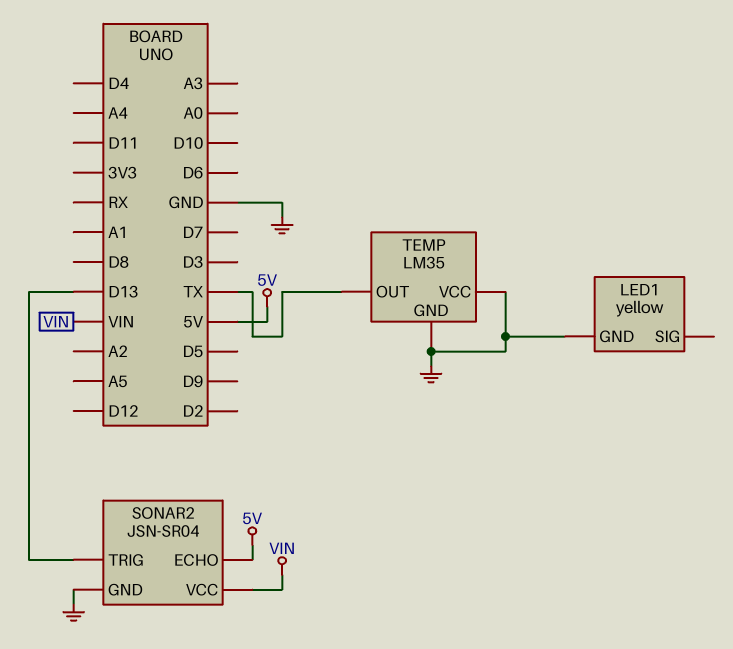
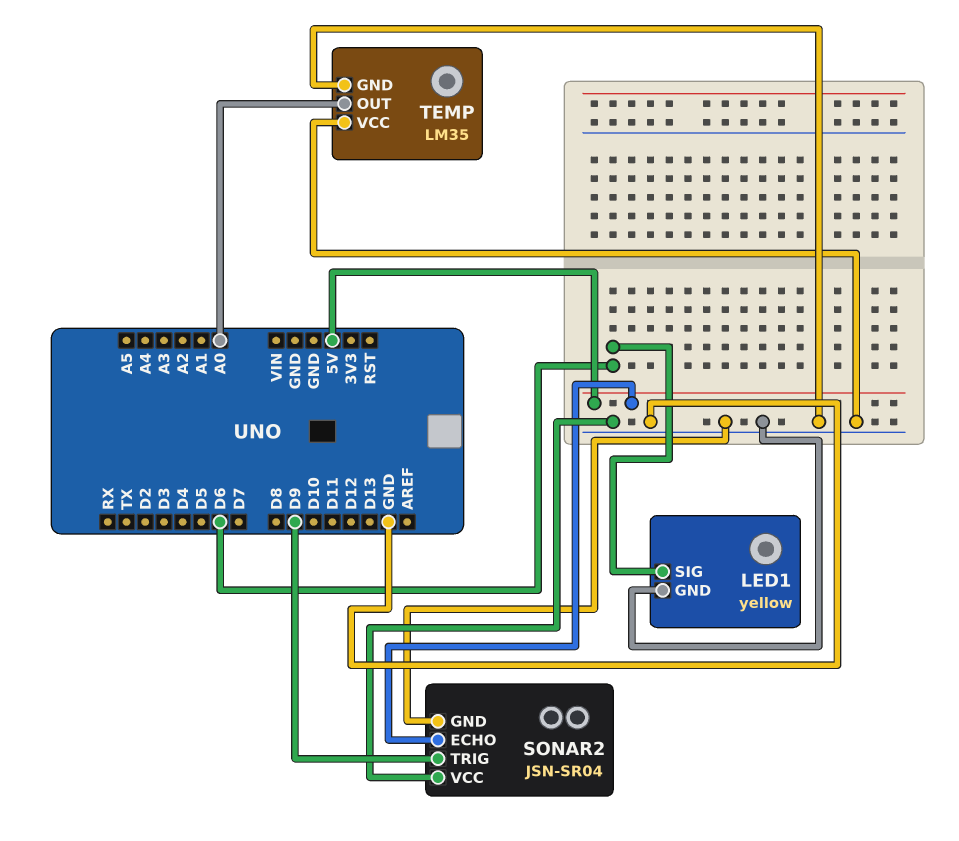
LED1 pin SIG: none -> D6
SONAR2 pin TRIG: D13 -> D9
SONAR2 pin VCC: VIN -> GND
TEMP pin OUT: TX -> A0

